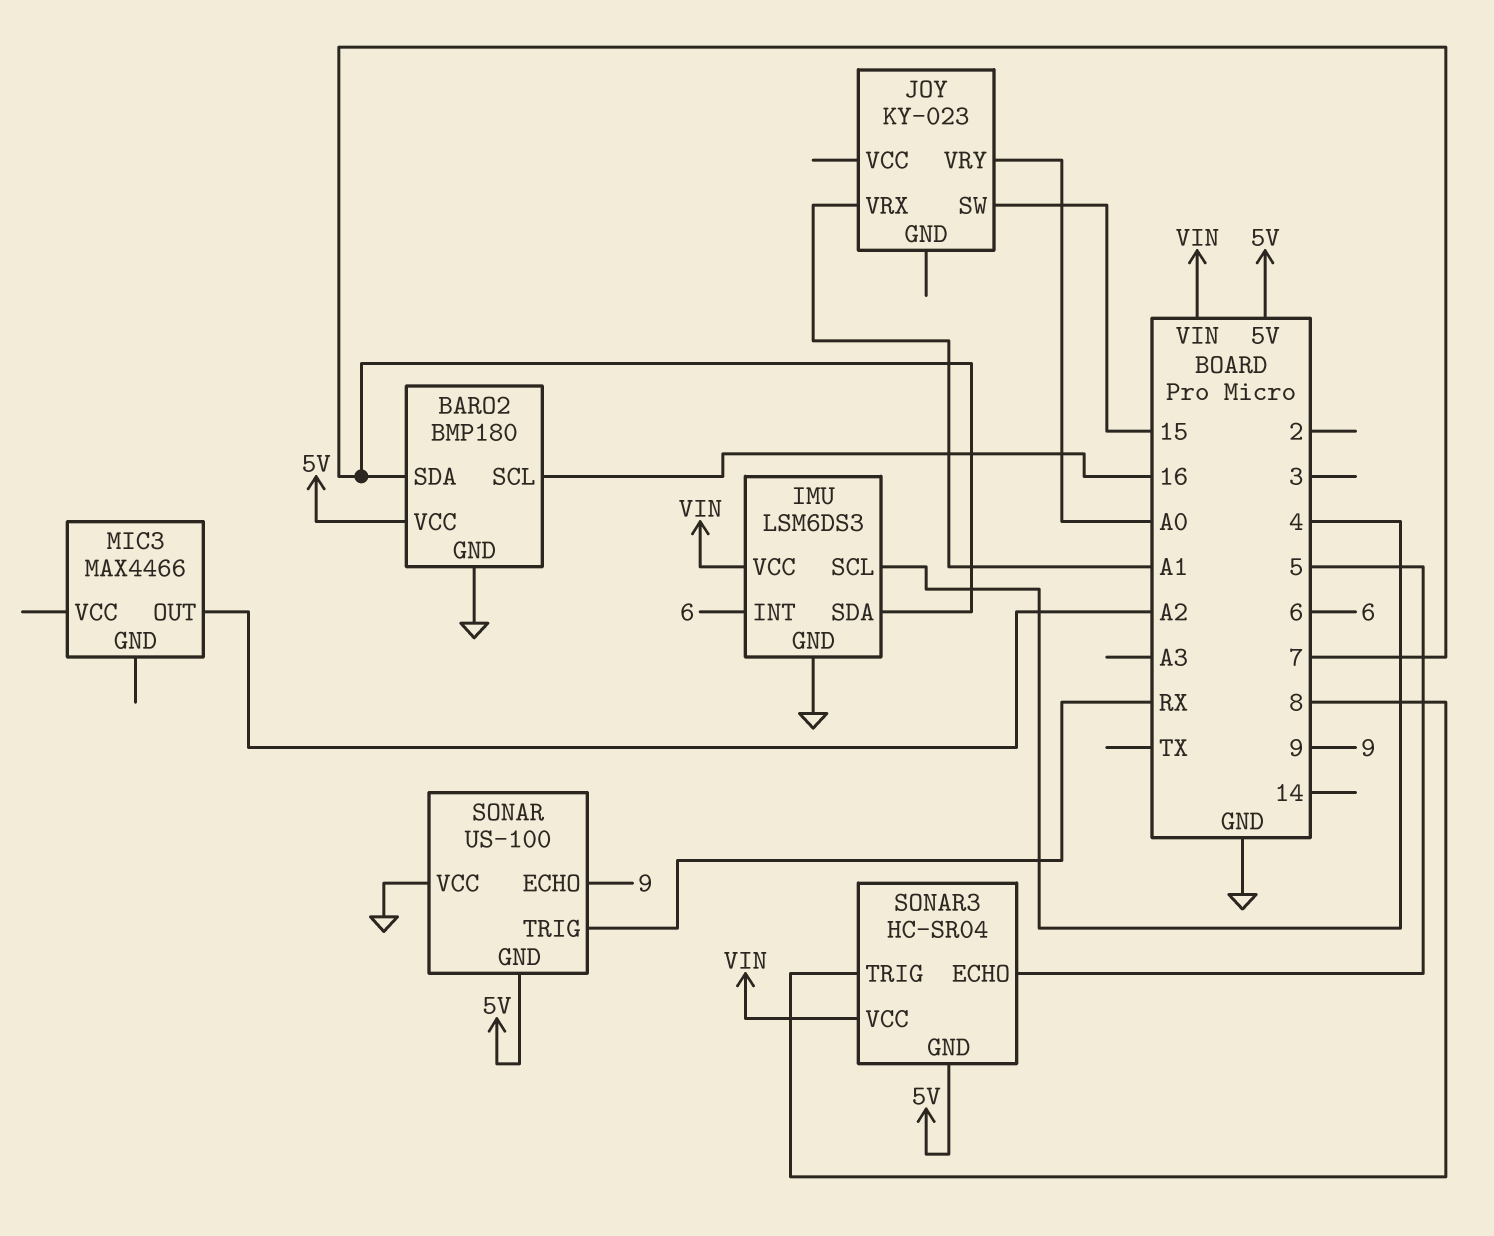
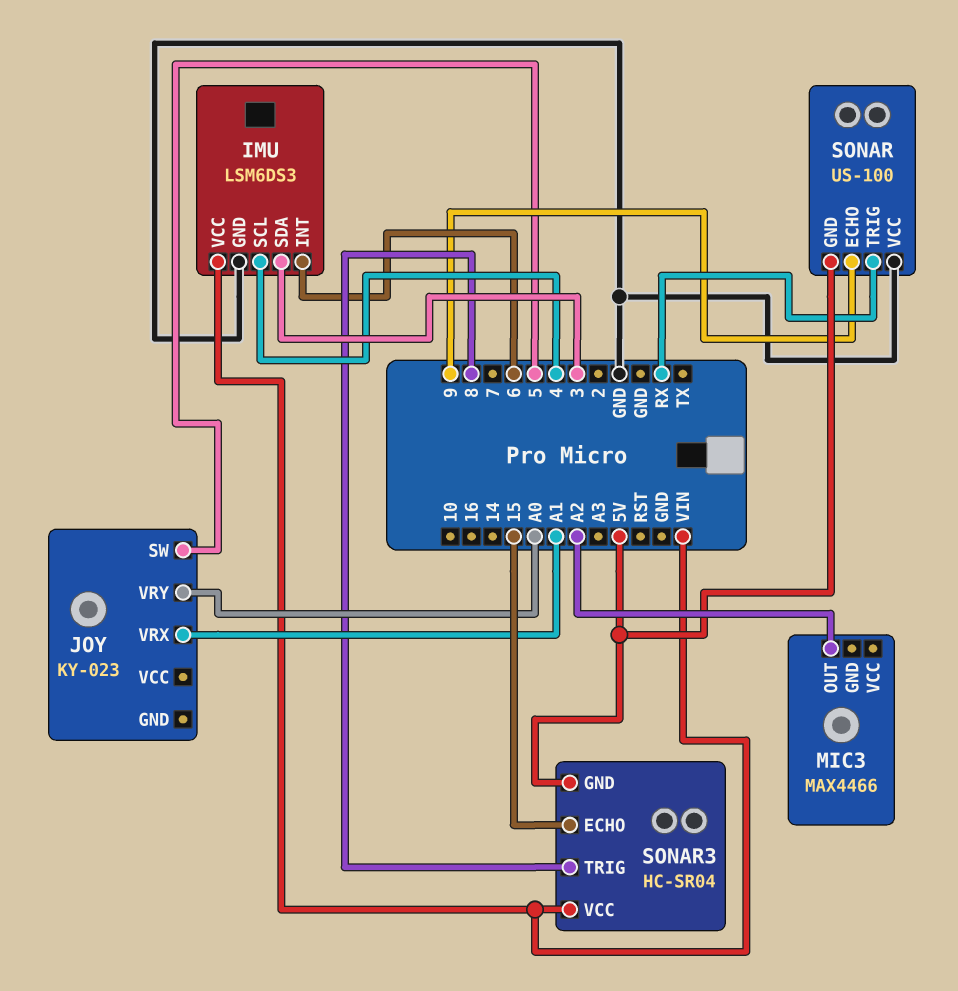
BARO2: BMP180 -> none
BARO2 pin GND: GND -> none
BARO2 pin SCL: 16 -> none
BARO2 pin SDA: 7 -> none
BARO2 pin VCC: 5V -> none
IMU pin SDA: 7 -> 3
JOY pin SW: 15 -> 5
SONAR3 pin ECHO: 5 -> 15

